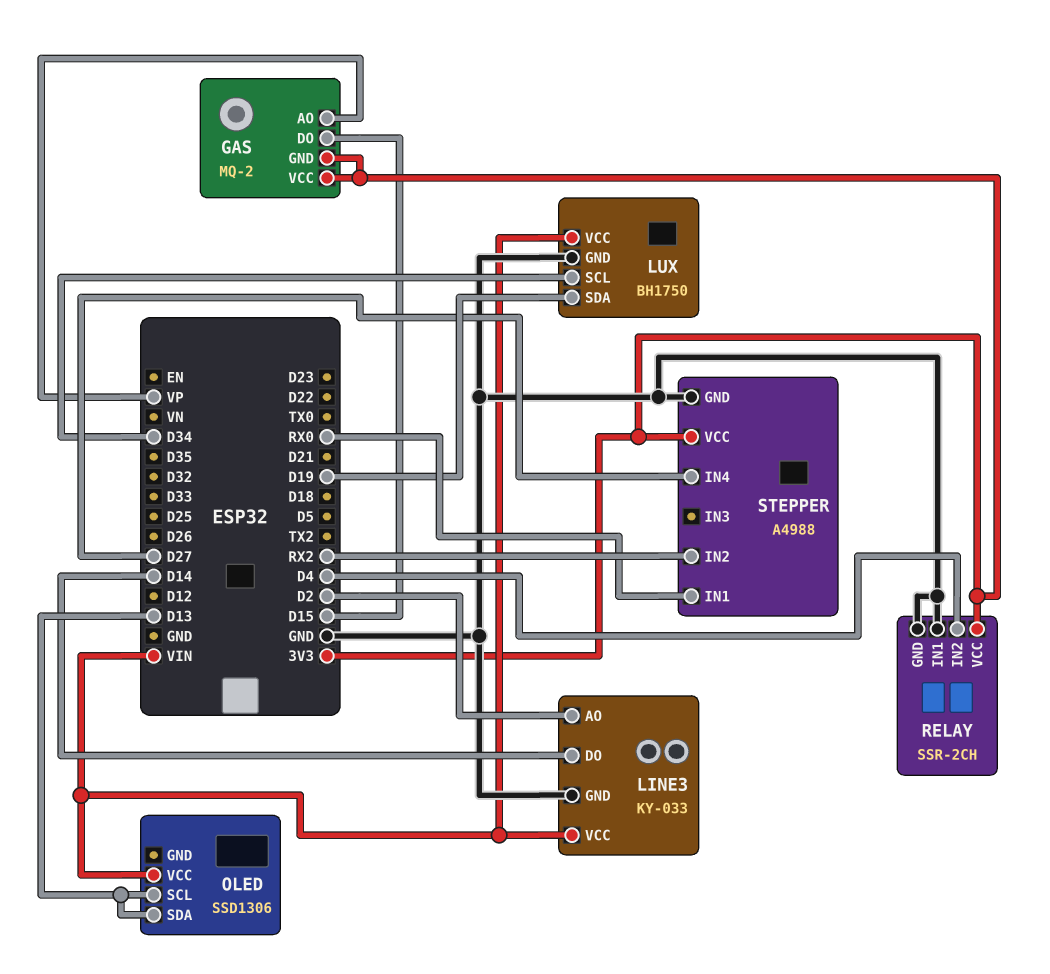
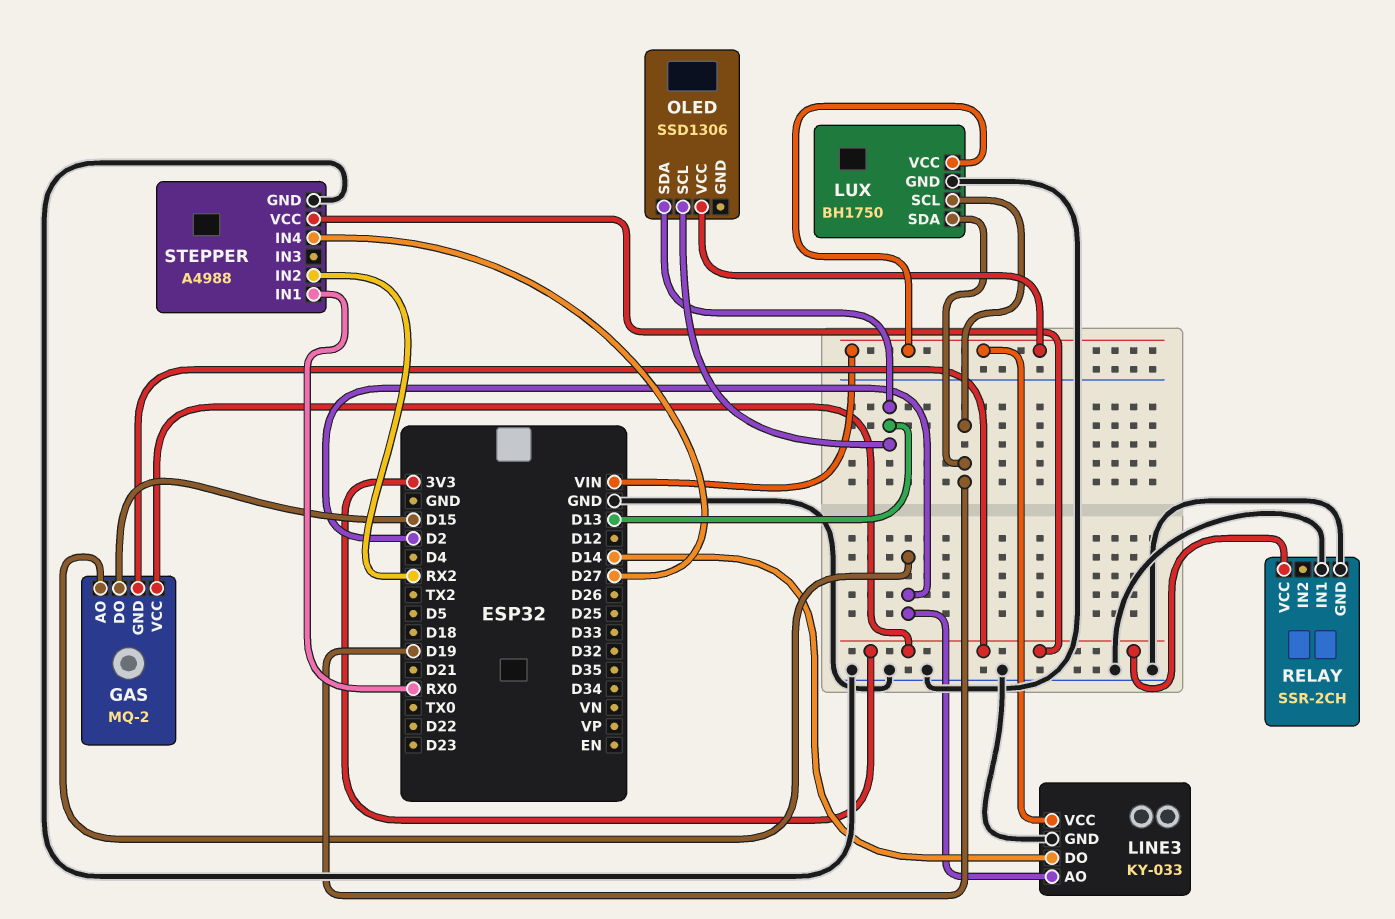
GAS pin AO: VP -> D2
LUX pin SCL: D34 -> D19
RELAY pin IN2: D4 -> none

